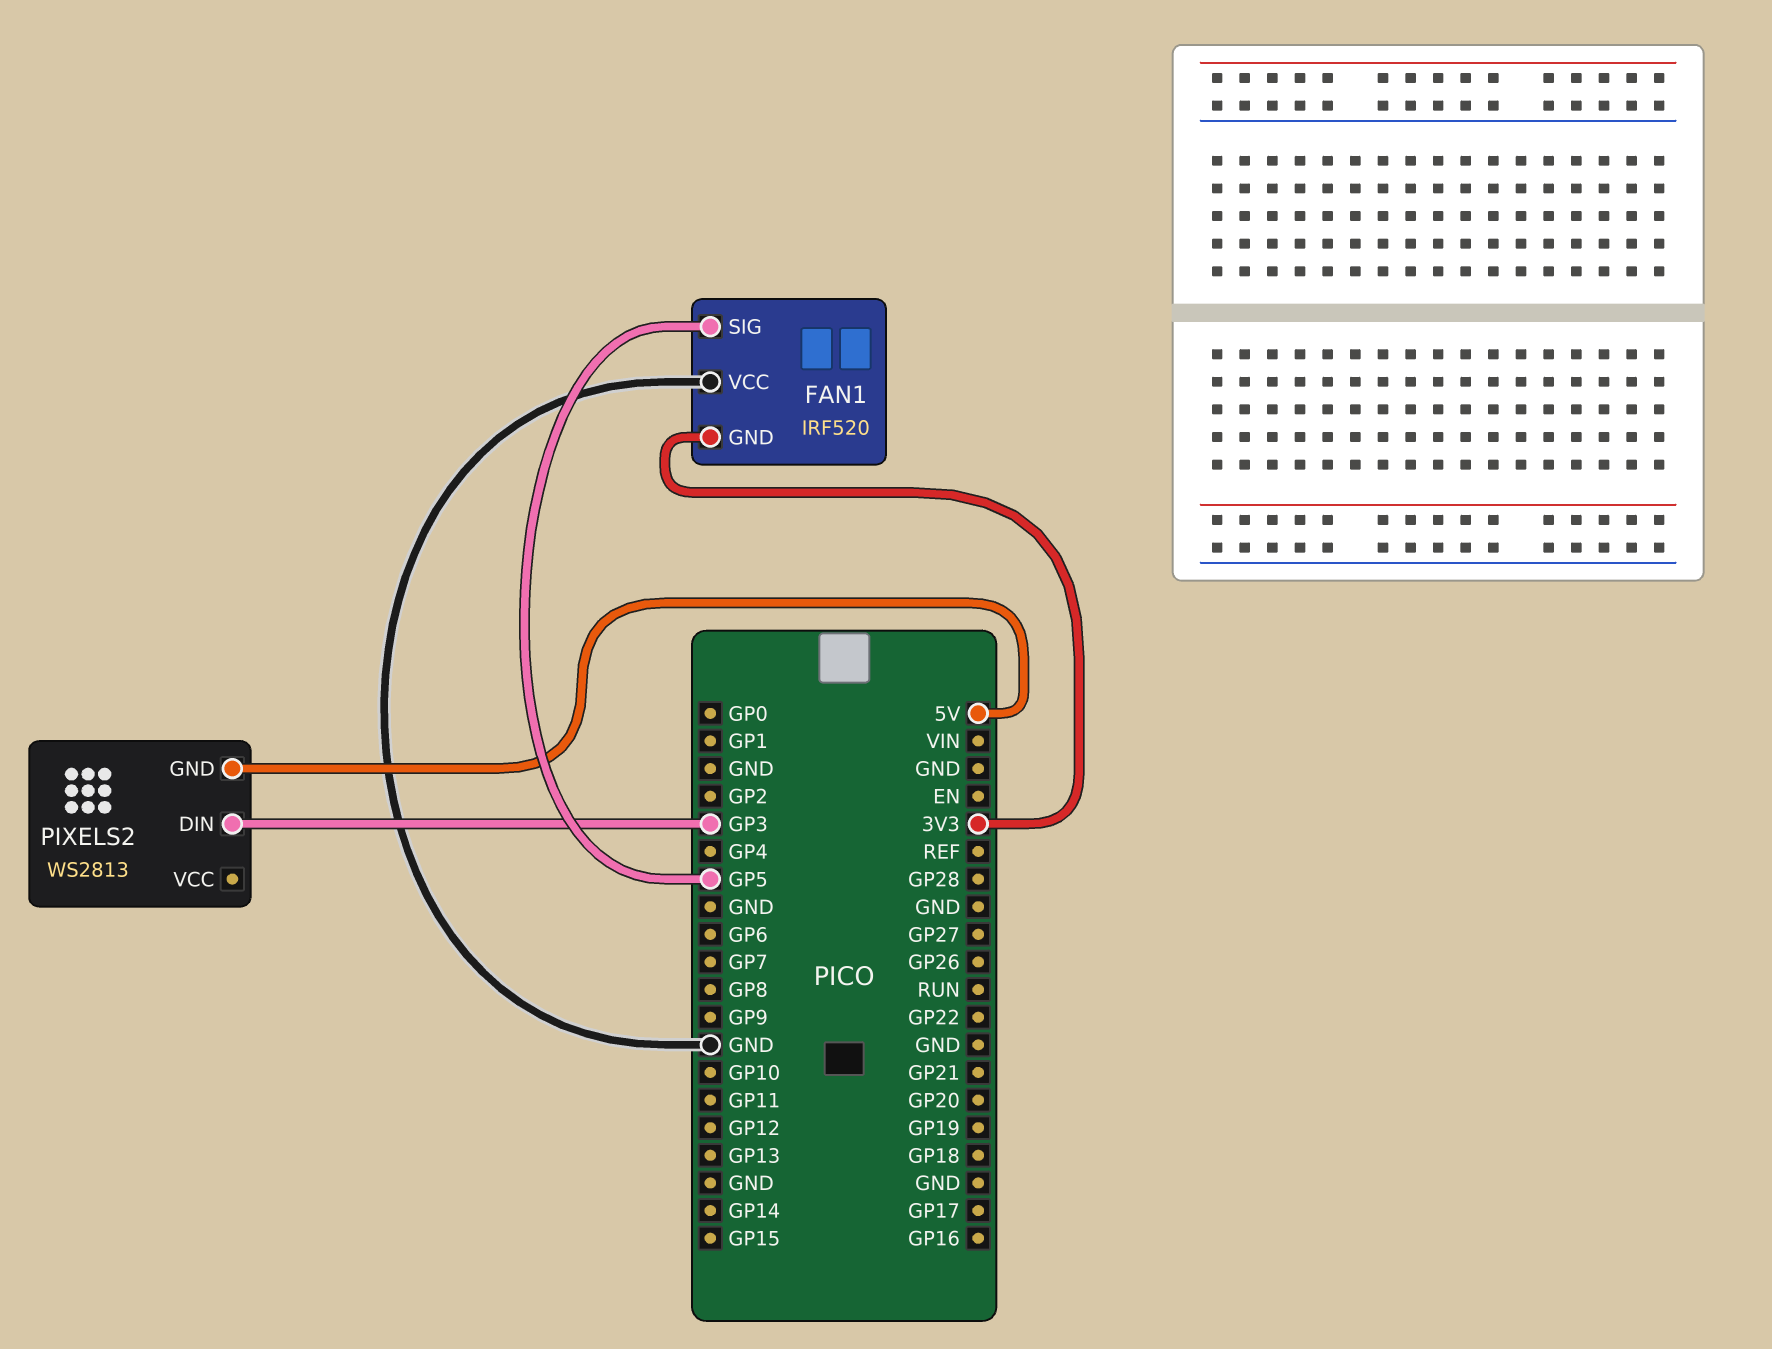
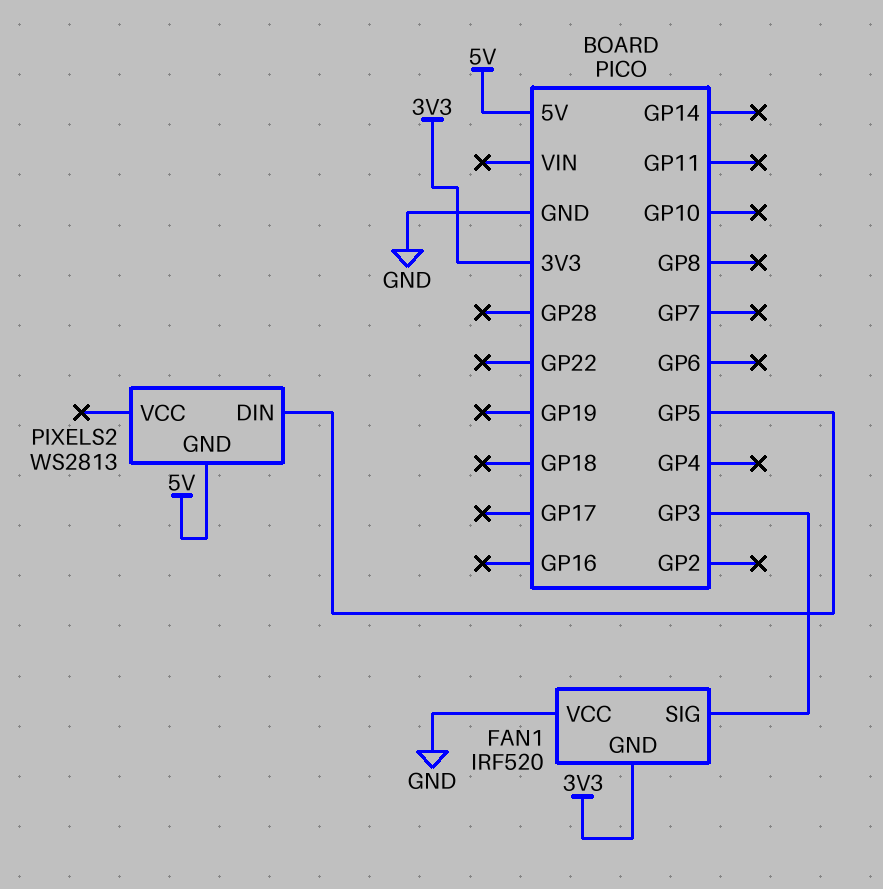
FAN1 pin SIG: GP5 -> GP3
PIXELS2 pin DIN: GP3 -> GP5

